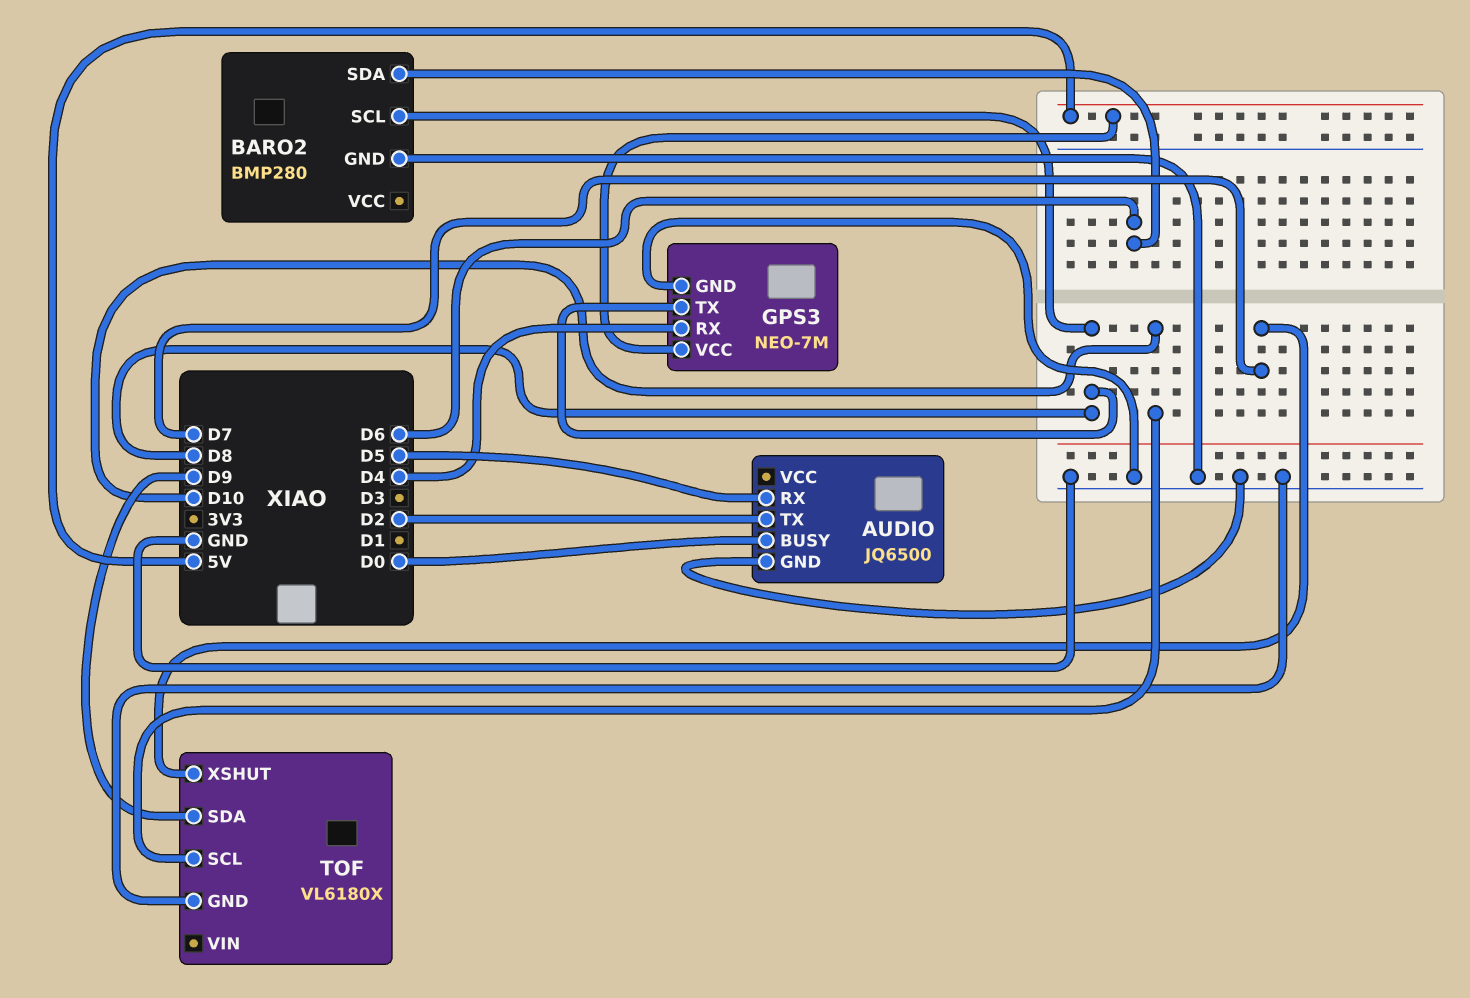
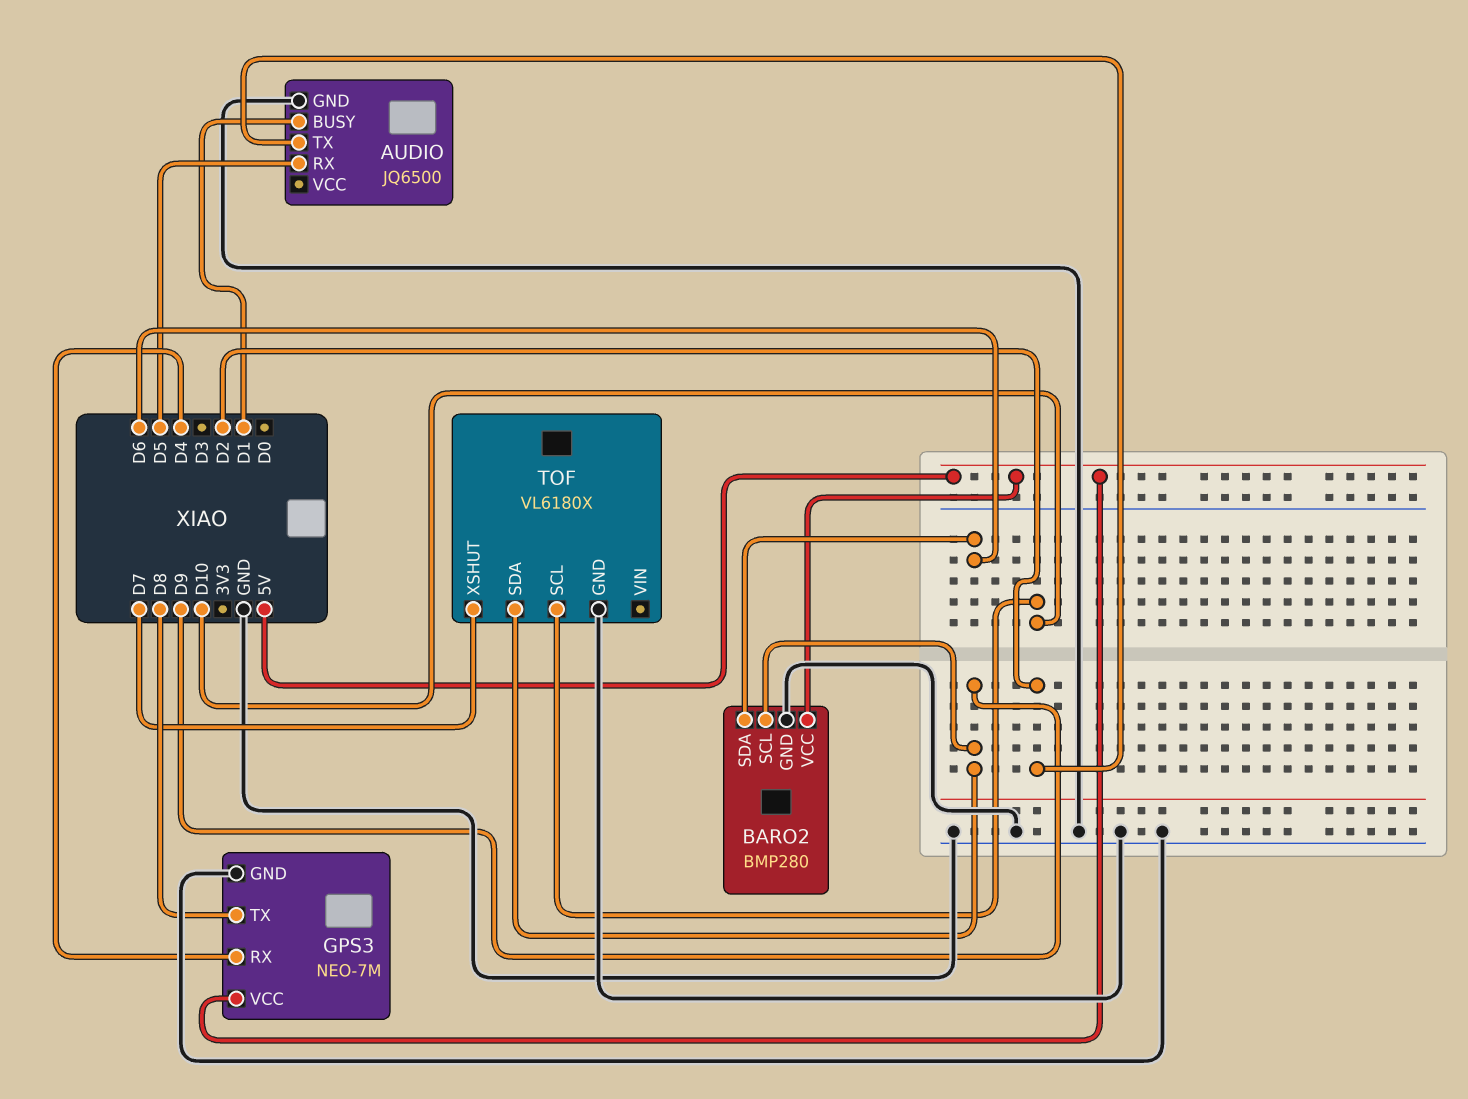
AUDIO pin BUSY: D0 -> D1
BARO2 pin SCL: D8 -> D9
BARO2 pin VCC: none -> 5V

